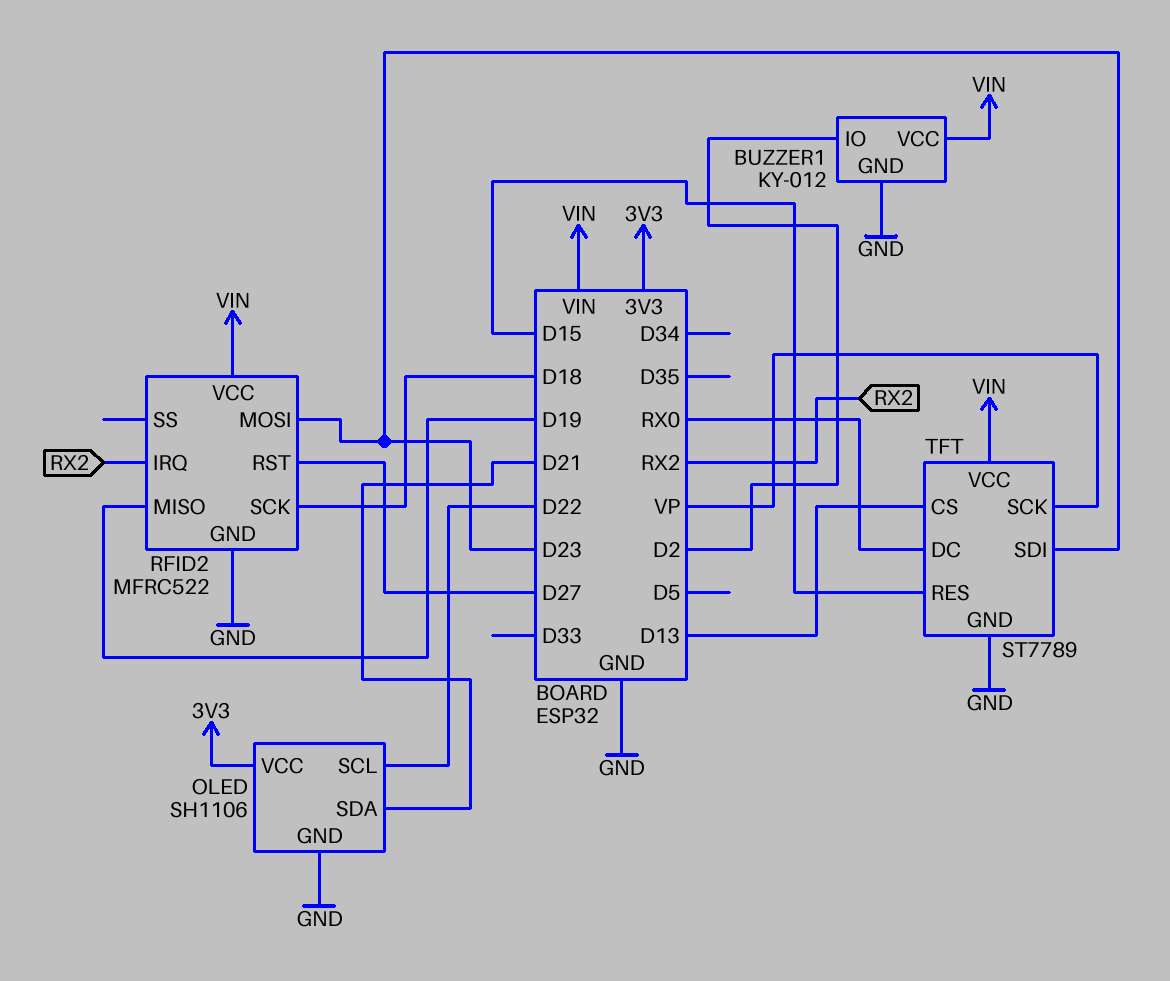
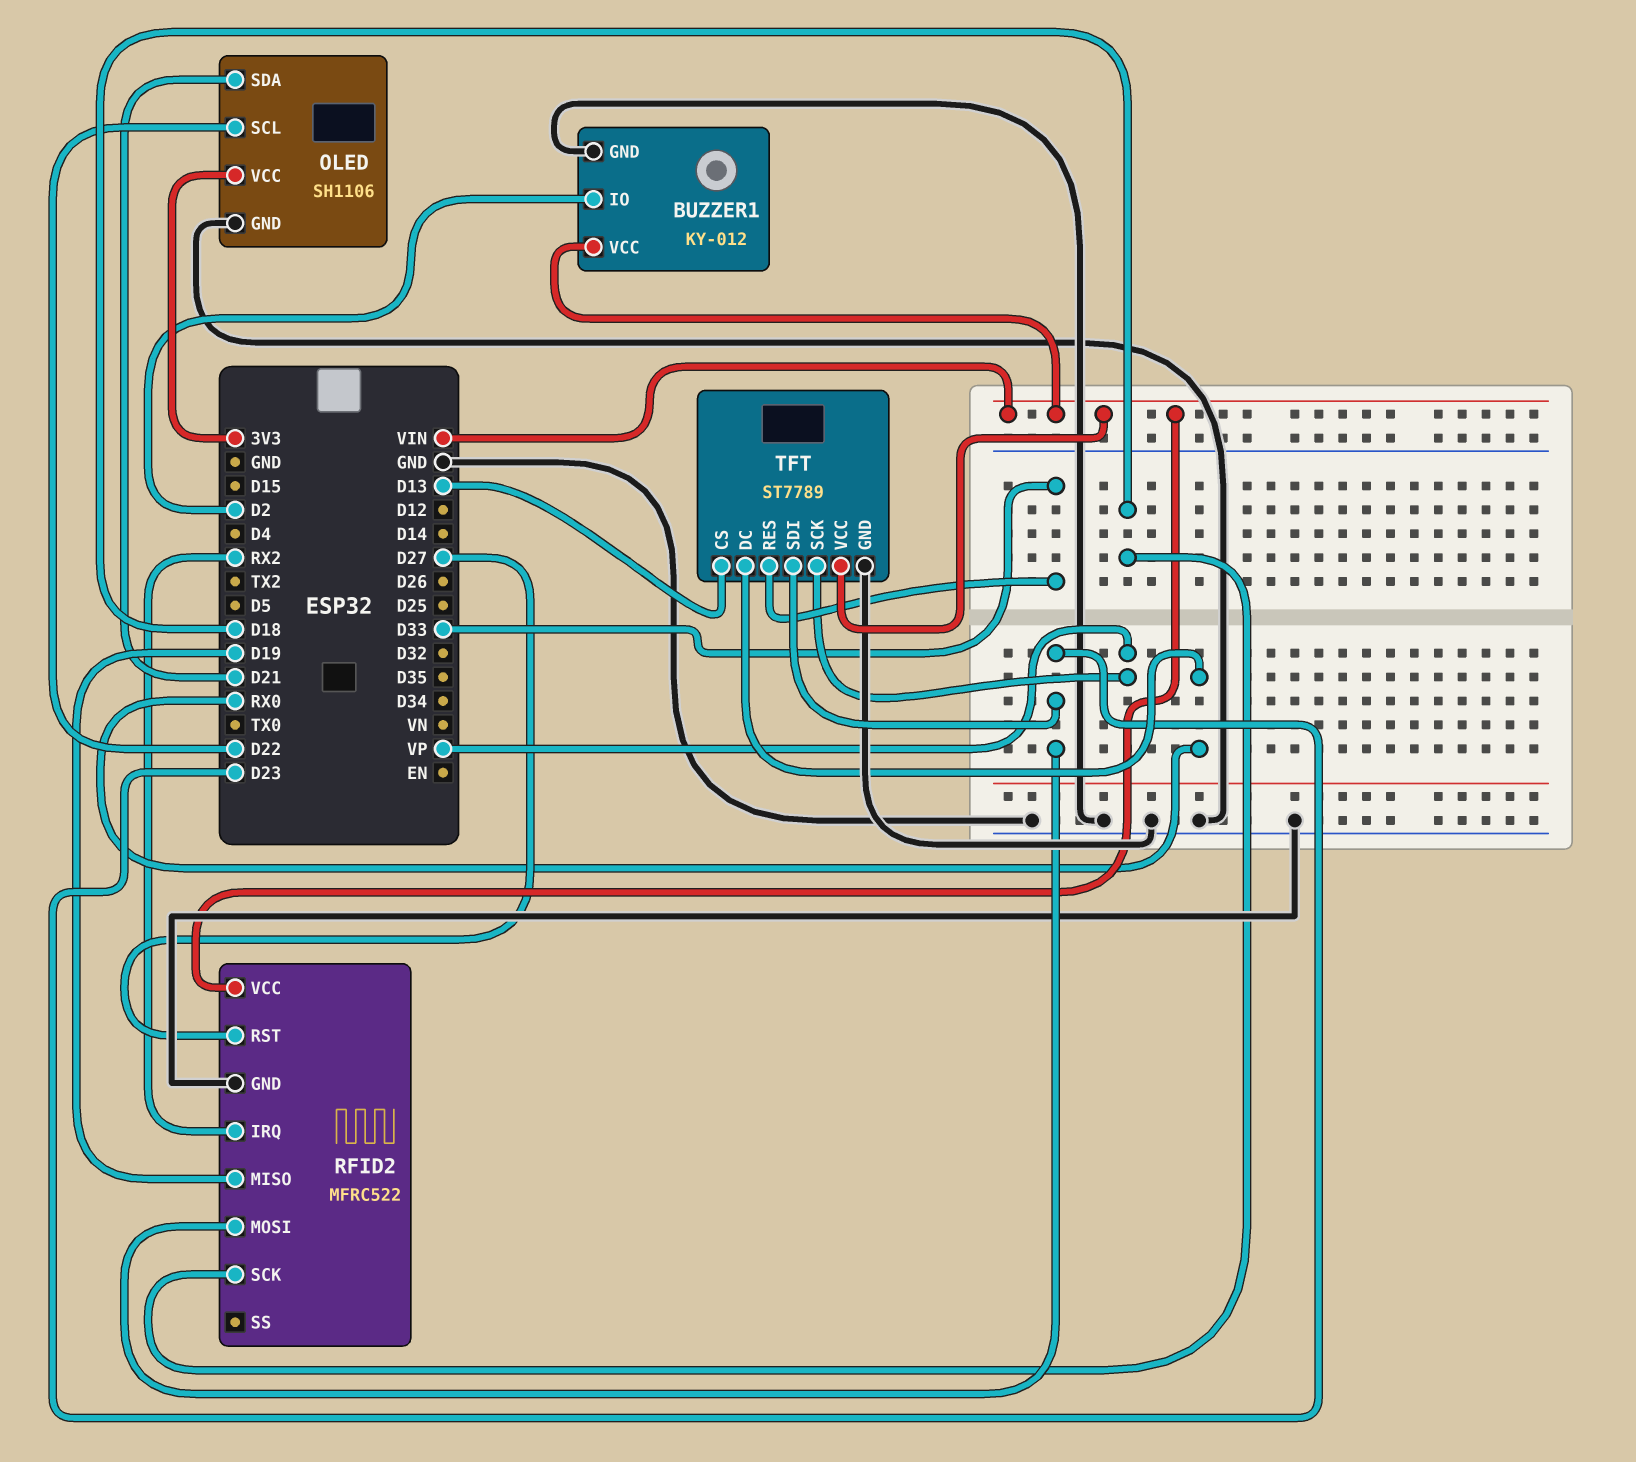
TFT pin RES: D15 -> D33

